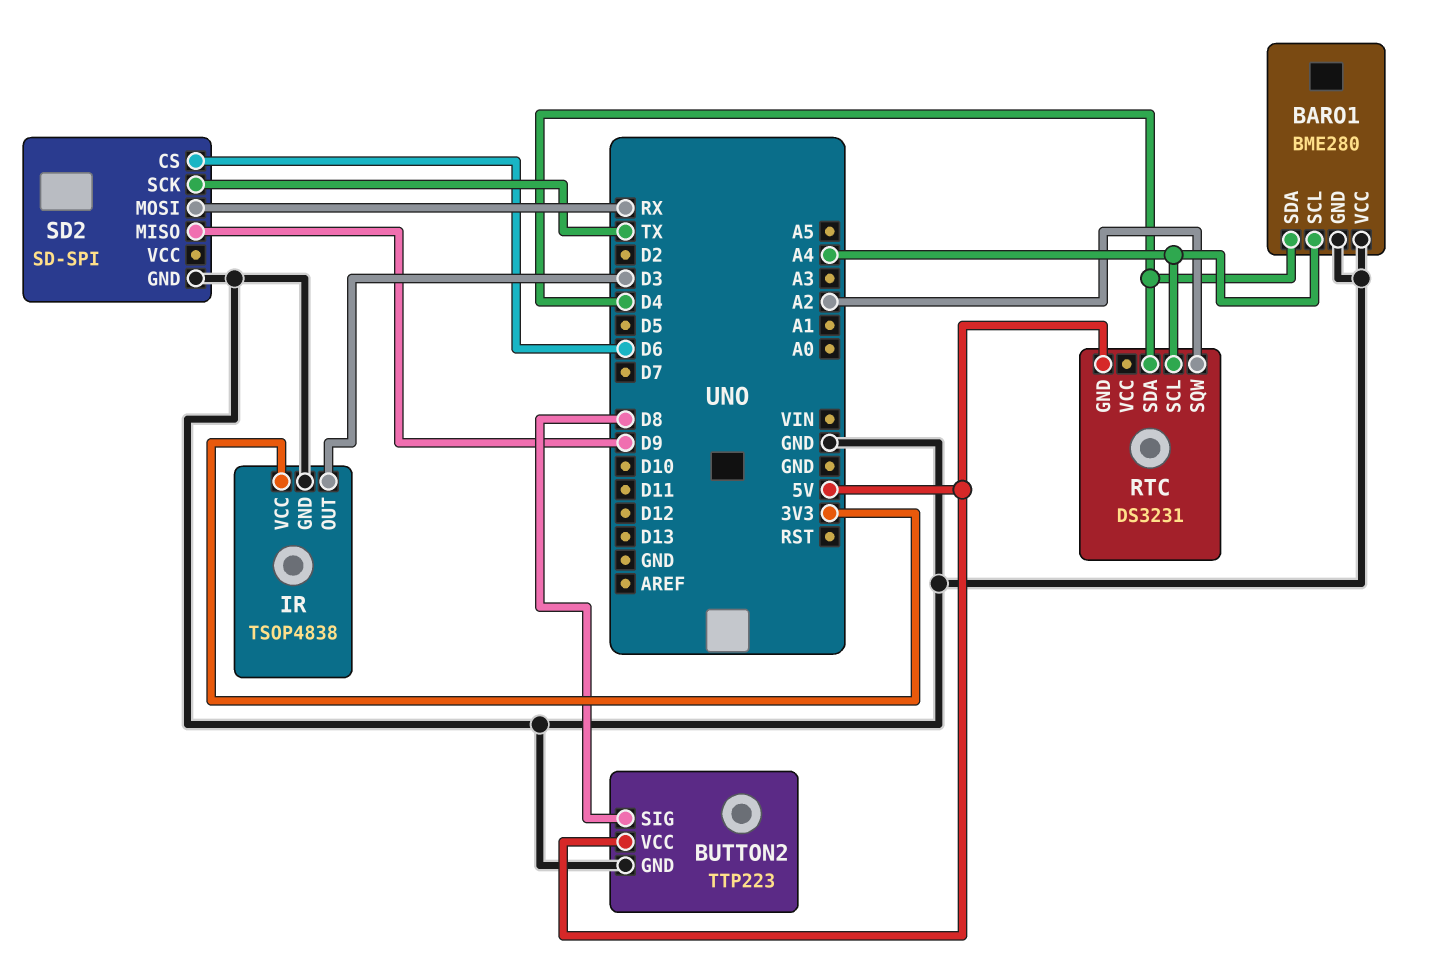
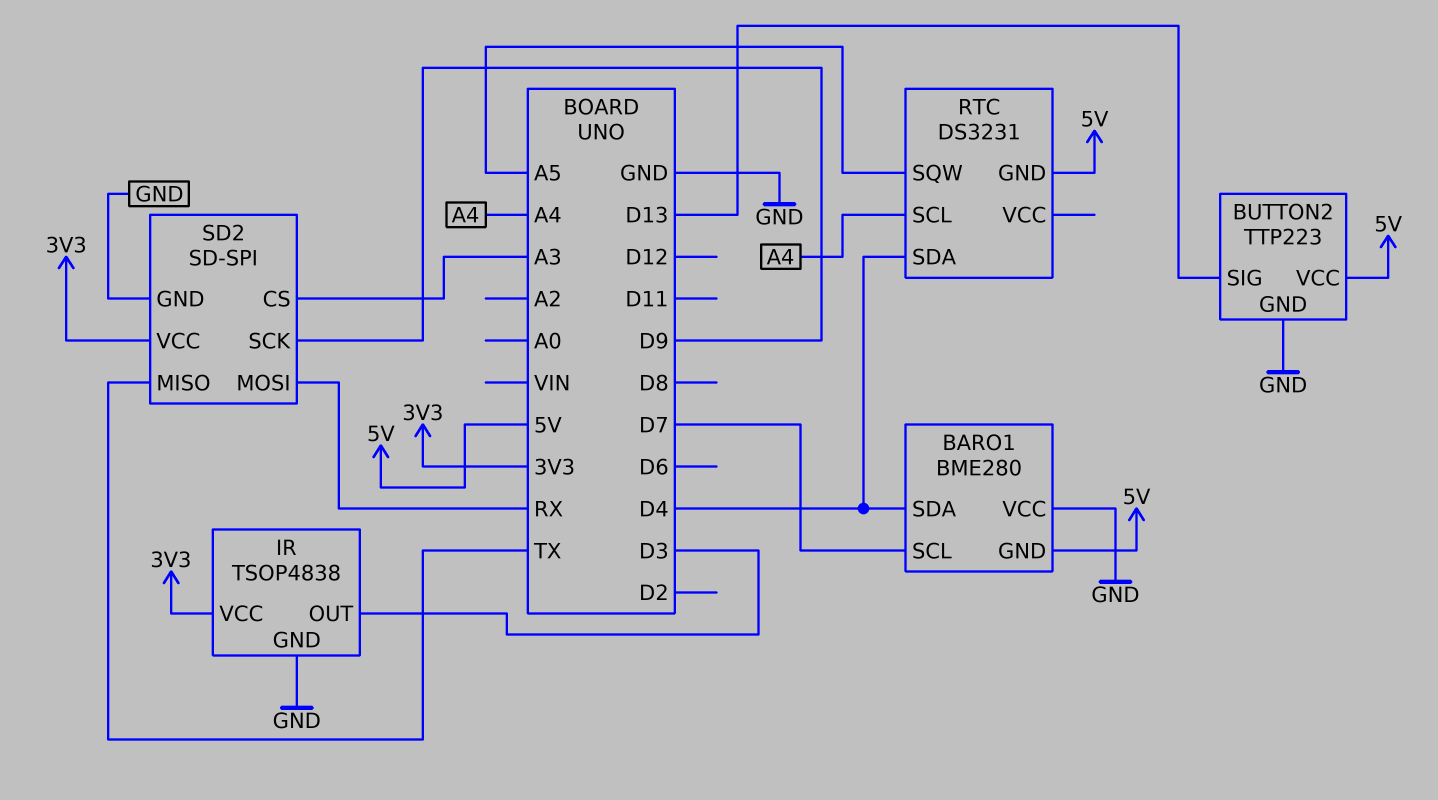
BARO1 pin GND: GND -> 5V
BARO1 pin SCL: A4 -> D7
BUTTON2 pin SIG: D8 -> D13
RTC pin SQW: A2 -> A5
SD2 pin CS: D6 -> A3
SD2 pin MISO: D9 -> TX
SD2 pin SCK: TX -> D9
SD2 pin VCC: none -> 3V3

